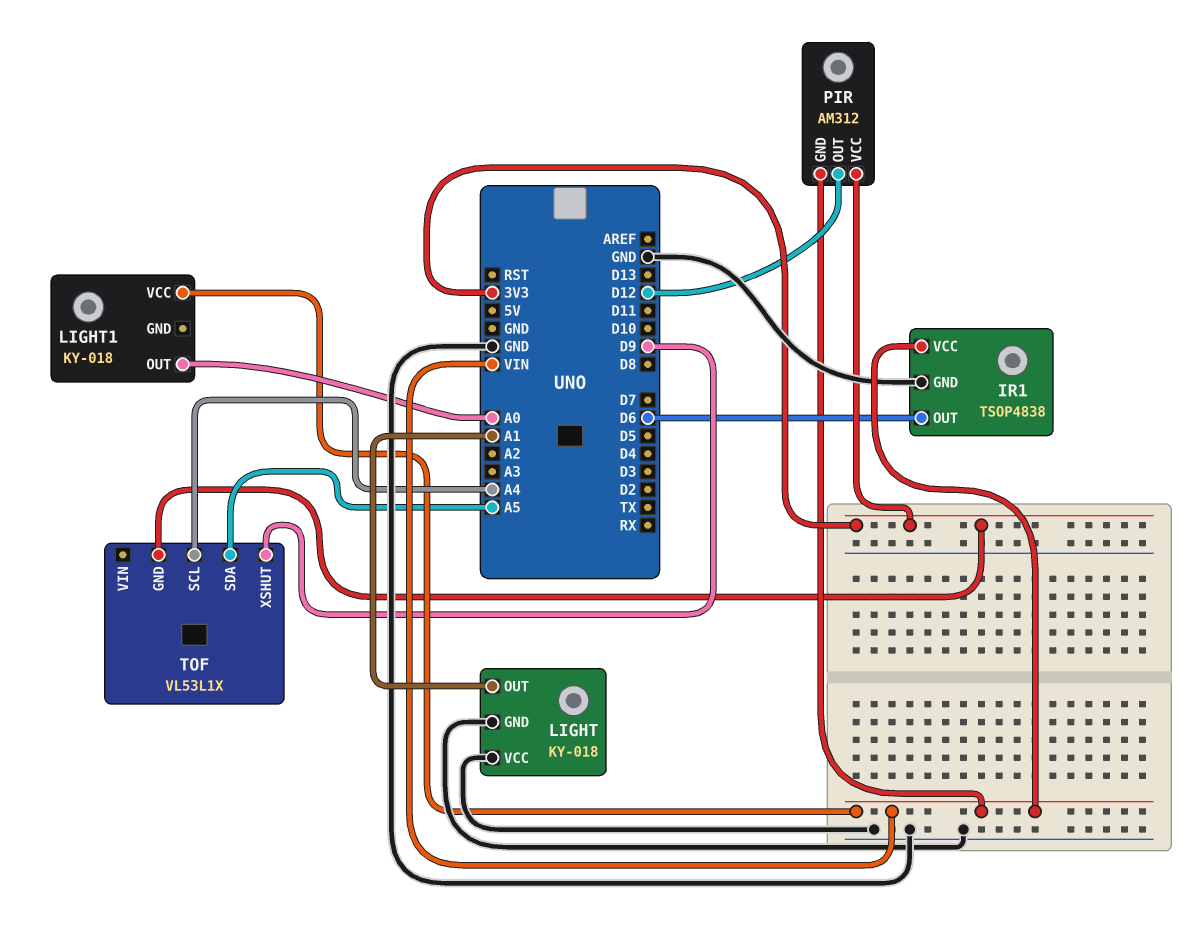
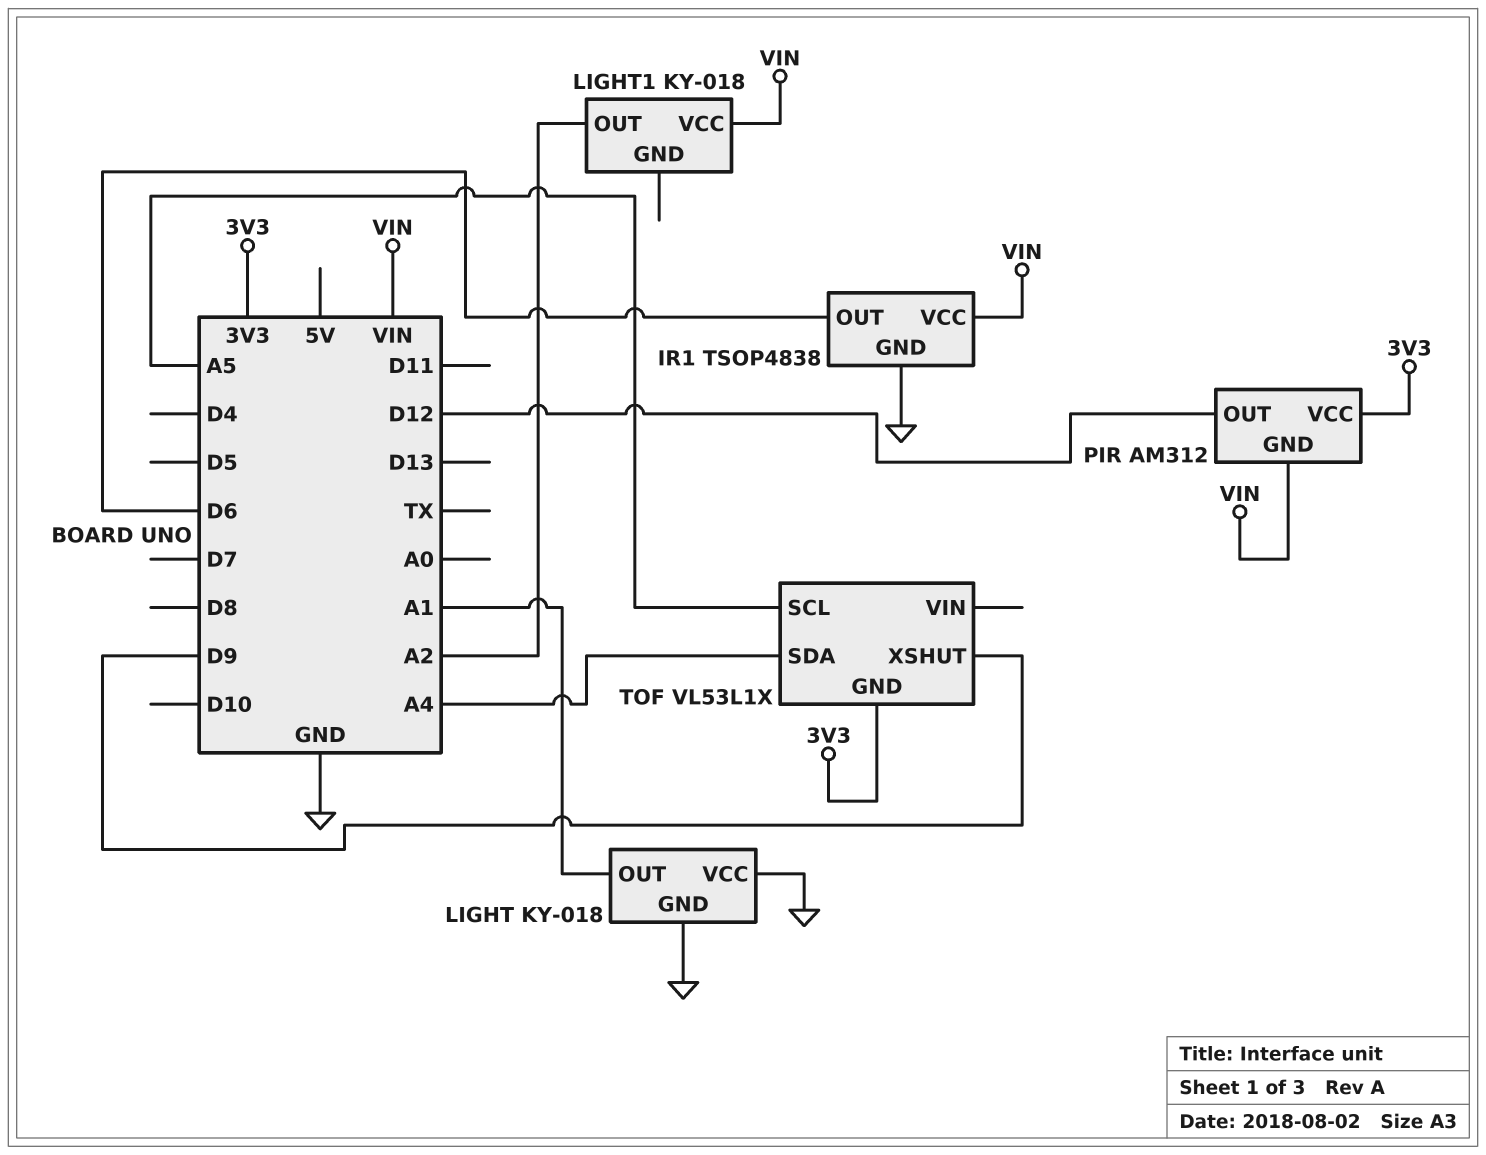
LIGHT1 pin OUT: A0 -> A2
TOF pin SCL: A4 -> A5
TOF pin SDA: A5 -> A4

